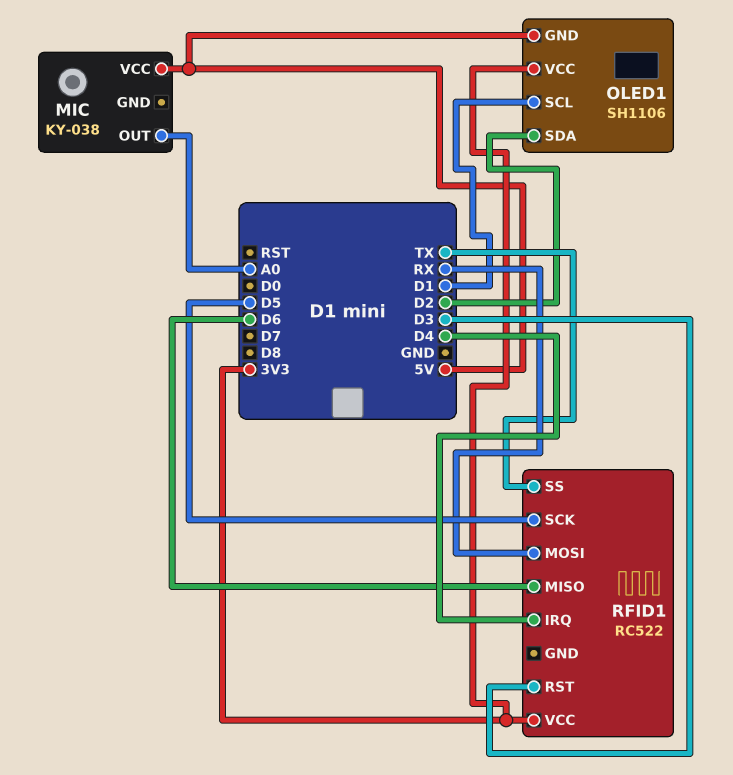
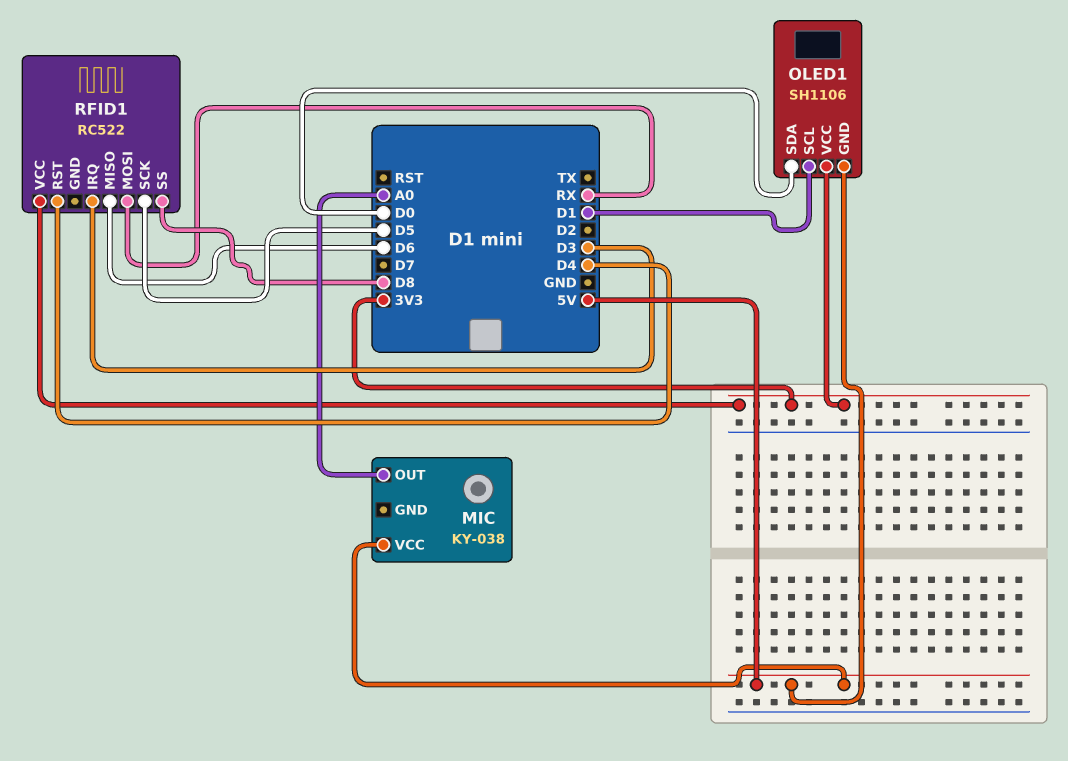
OLED1 pin SDA: D2 -> D0
RFID1 pin IRQ: D4 -> D3
RFID1 pin RST: D3 -> D4
RFID1 pin SS: TX -> D8

